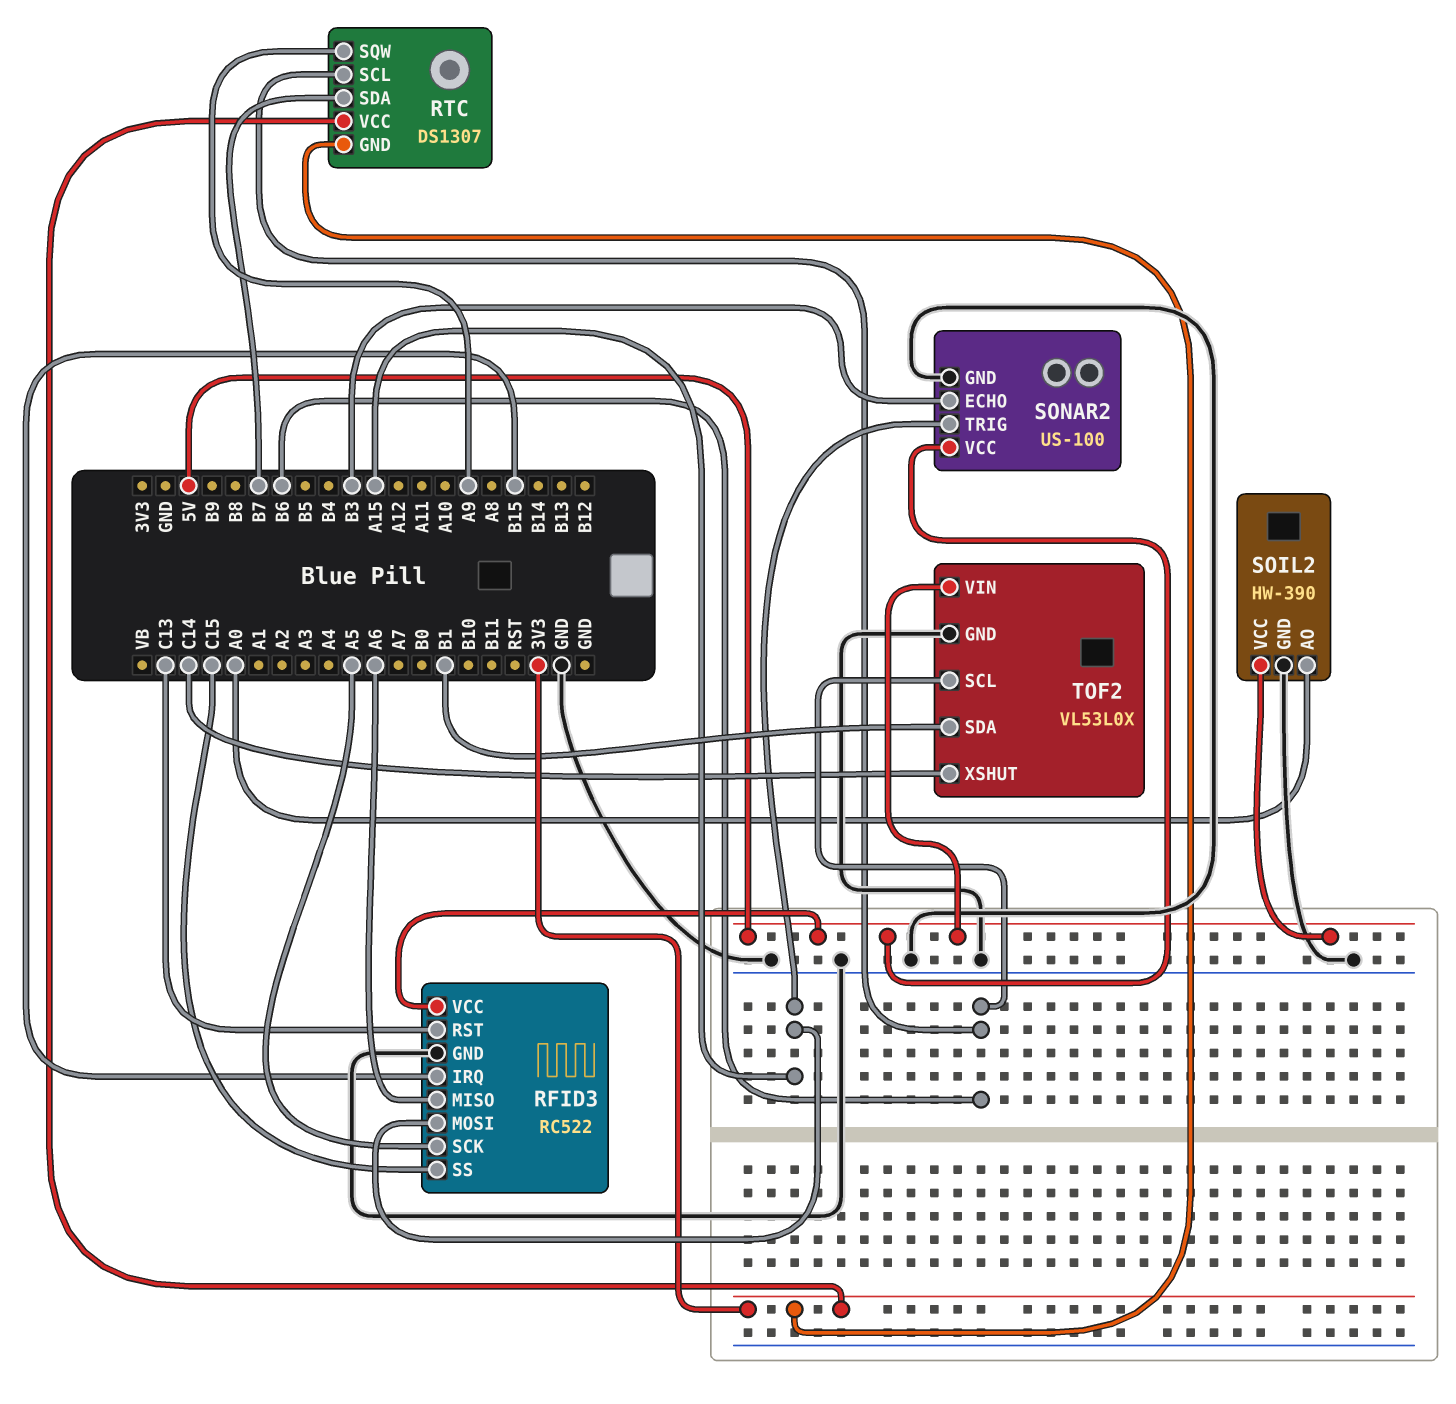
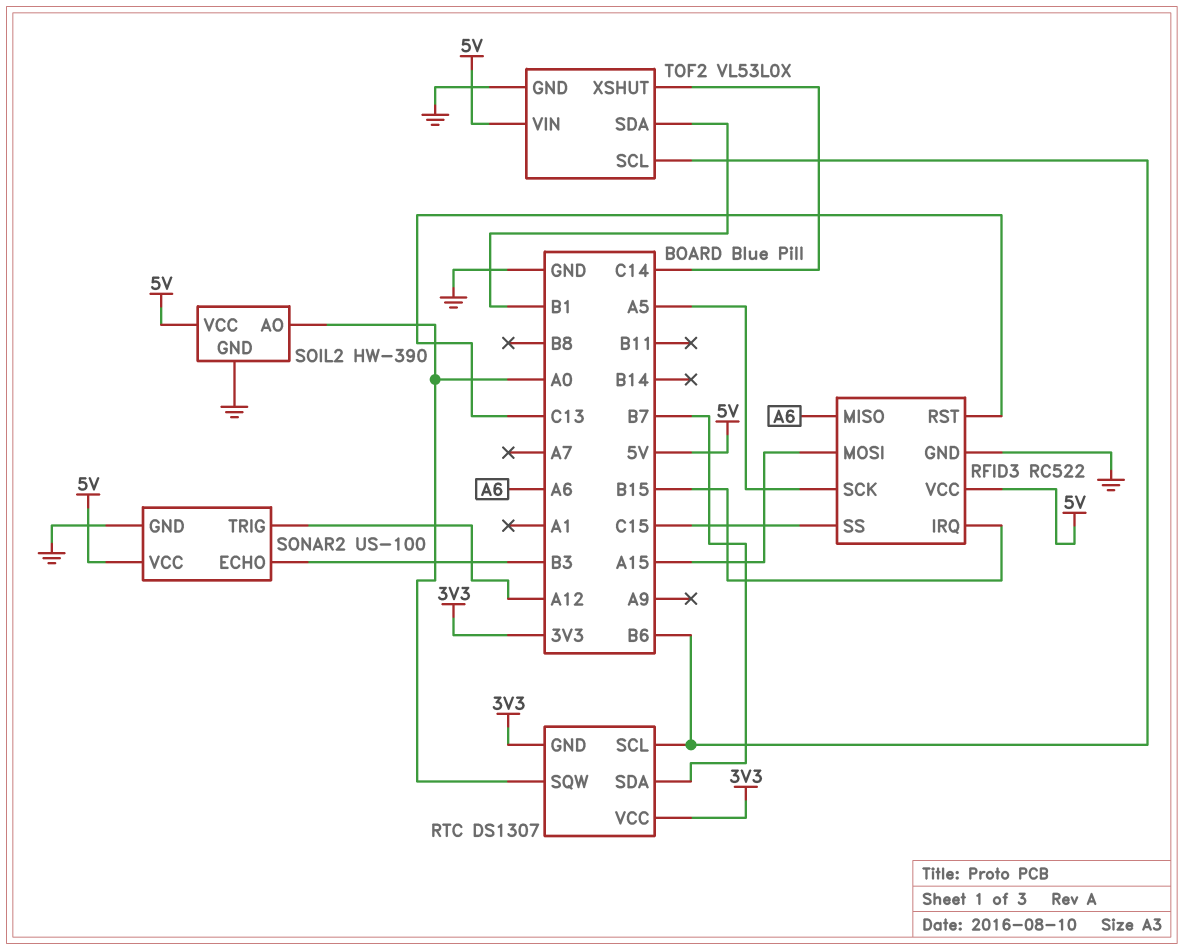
RTC pin SQW: A9 -> A0
SONAR2 pin TRIG: A15 -> A12

